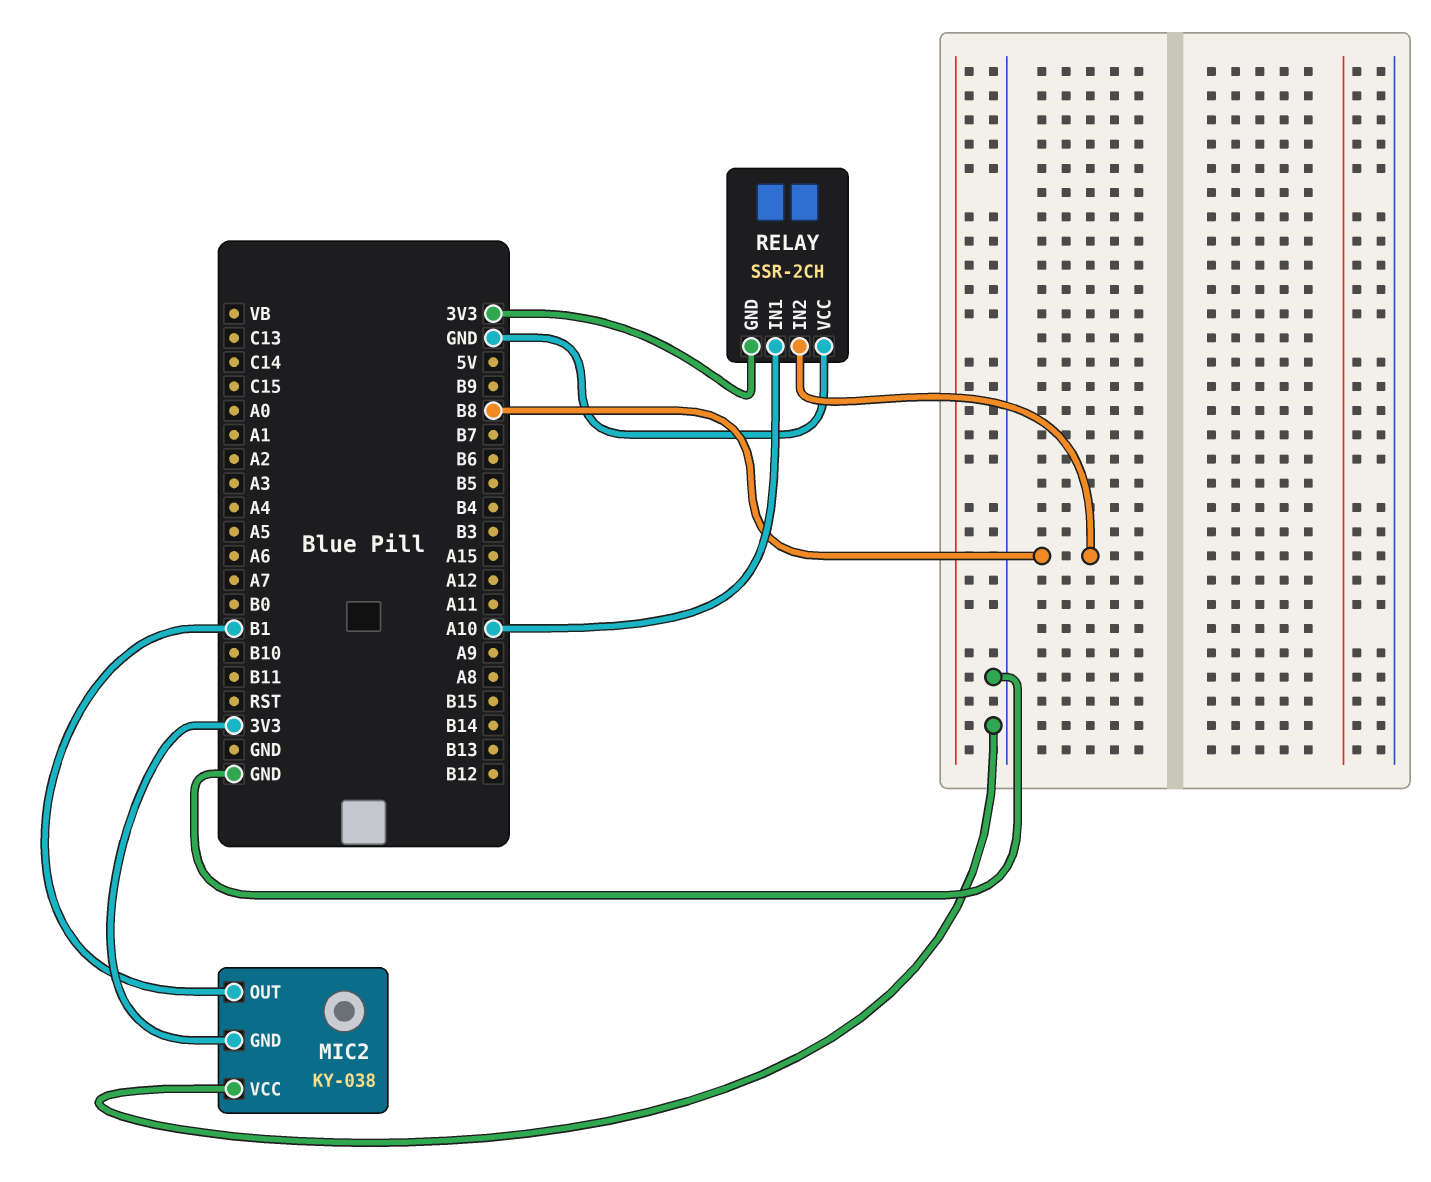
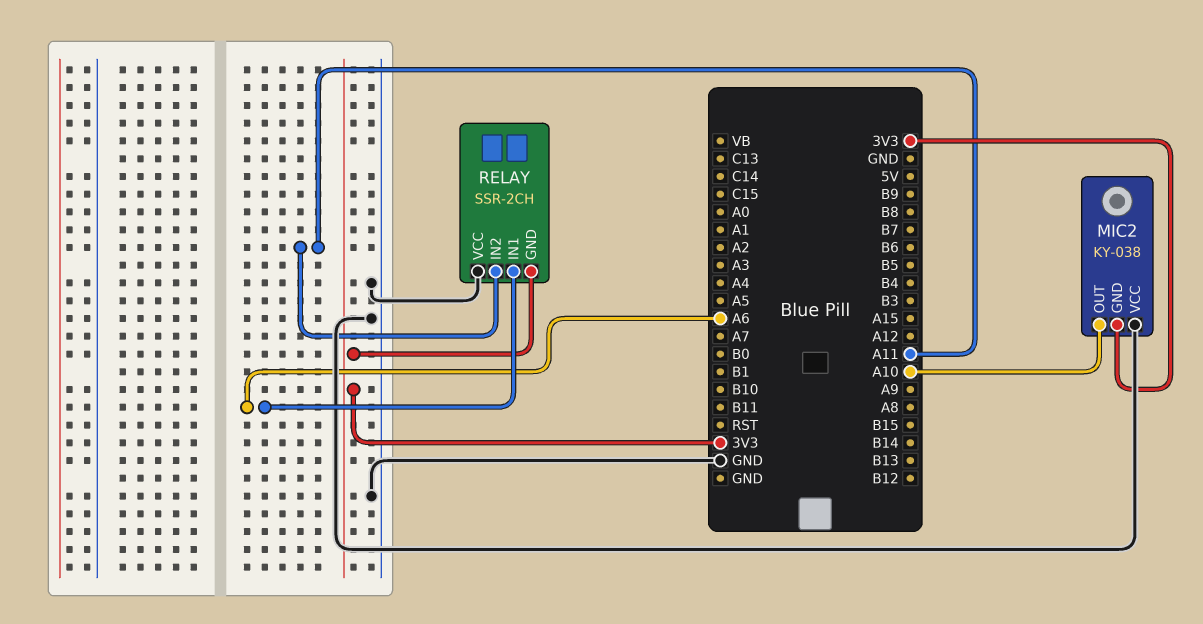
MIC2 pin OUT: B1 -> A10
RELAY pin IN1: A10 -> A6
RELAY pin IN2: B8 -> A11

